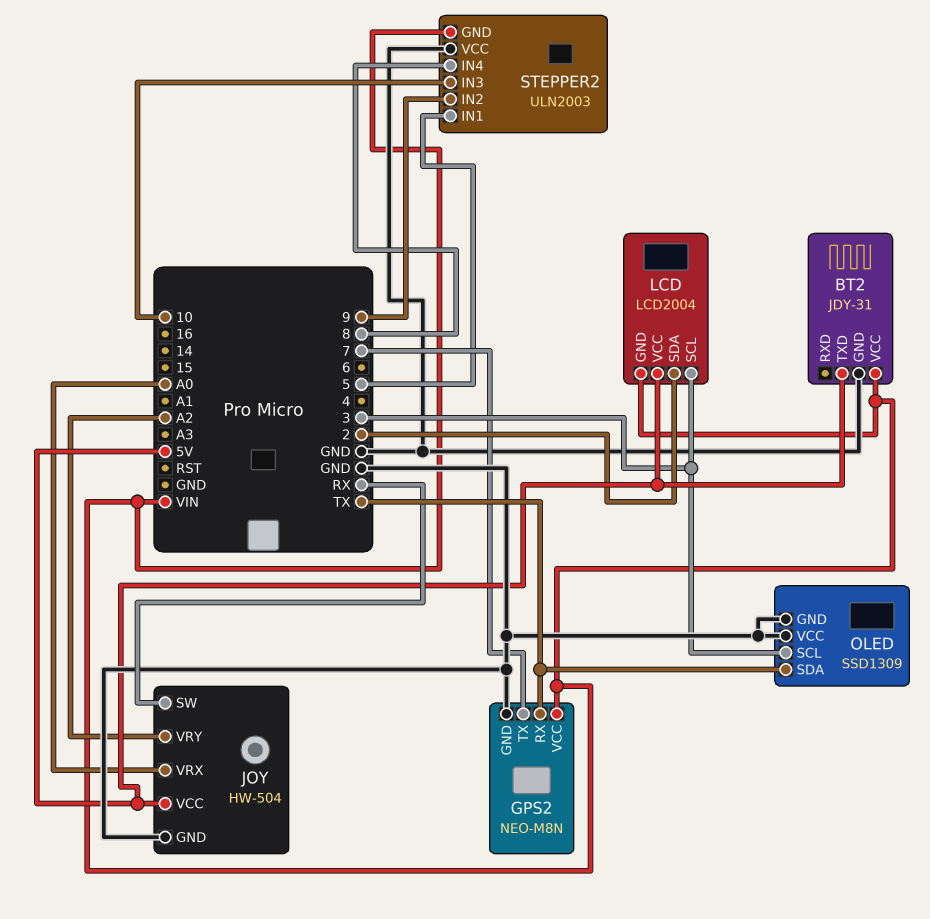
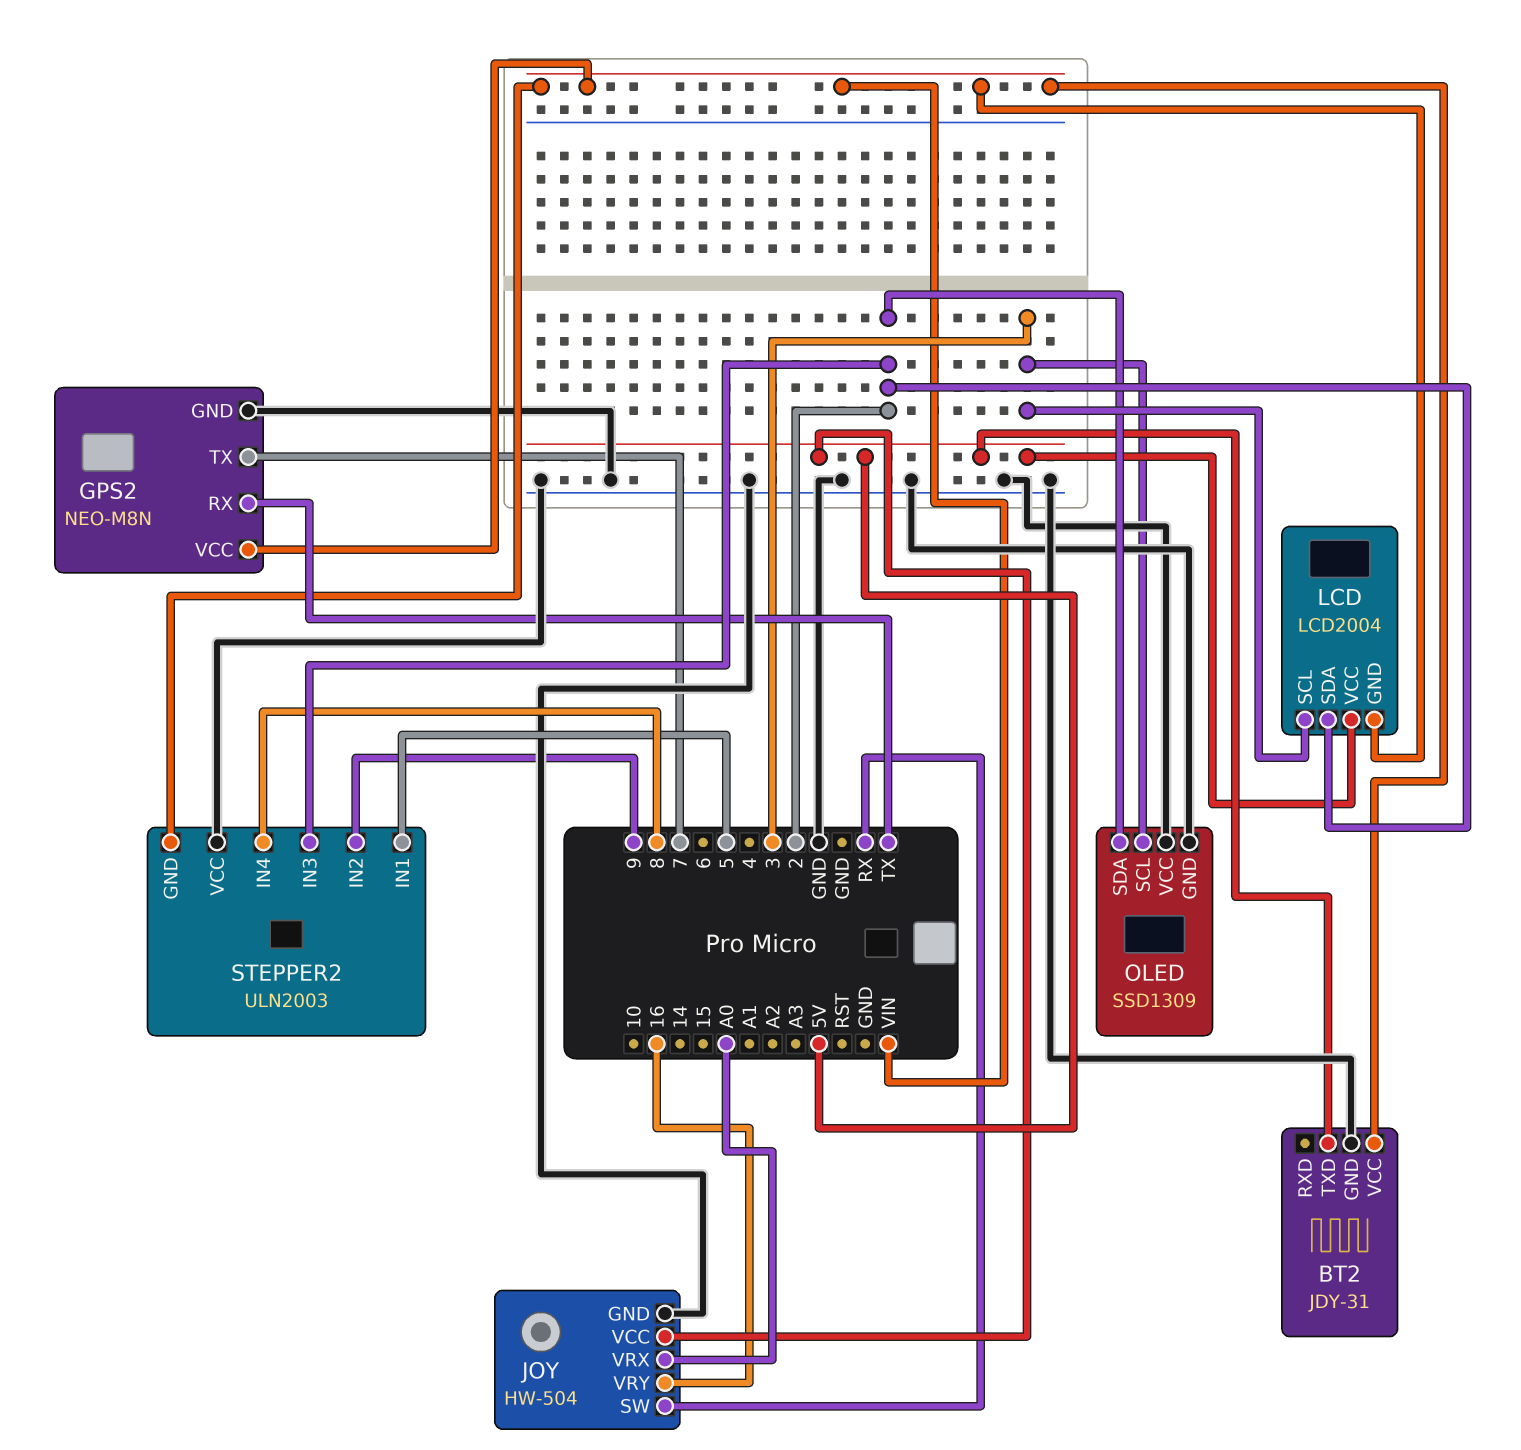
JOY pin VRY: A2 -> 16
OLED pin SDA: TX -> 2
STEPPER2 pin IN3: 10 -> 2

